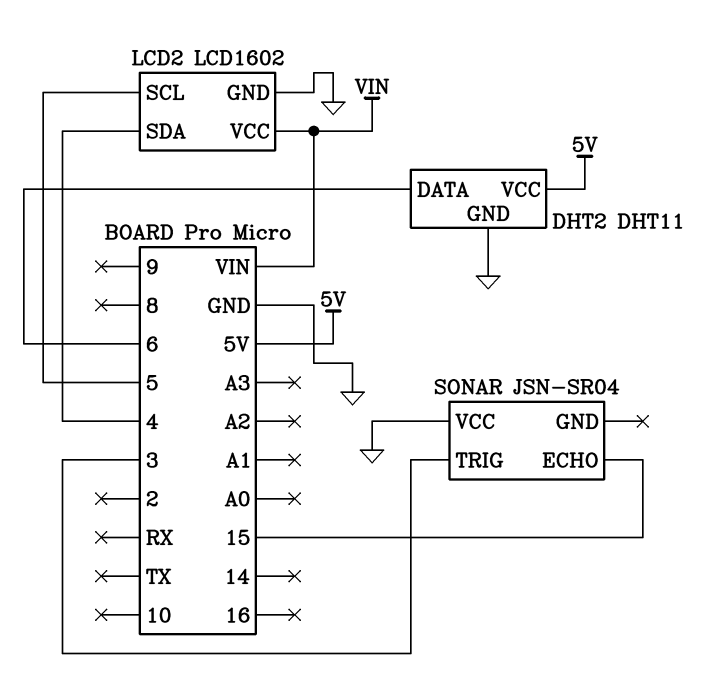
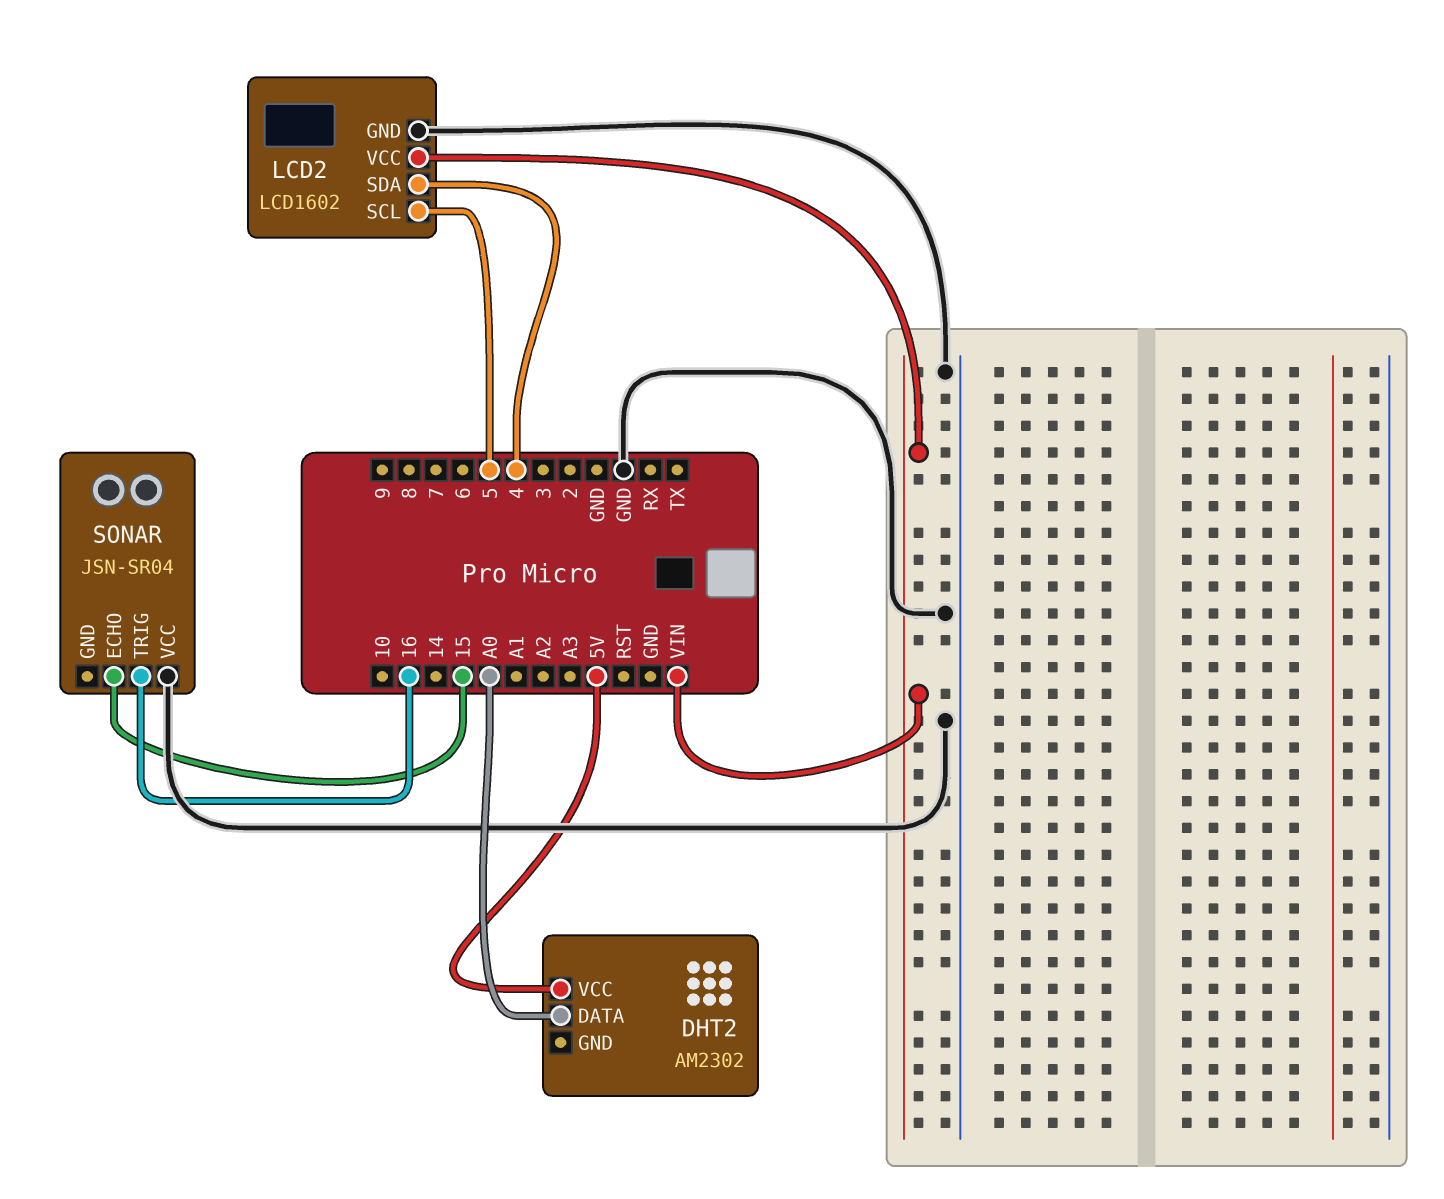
DHT2: DHT11 -> AM2302
DHT2 pin DATA: 6 -> A0
DHT2 pin GND: GND -> none
SONAR pin TRIG: 3 -> 16

